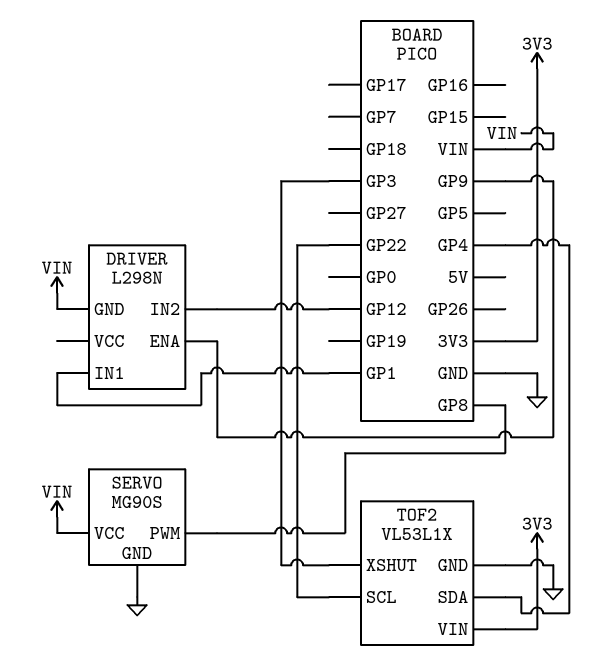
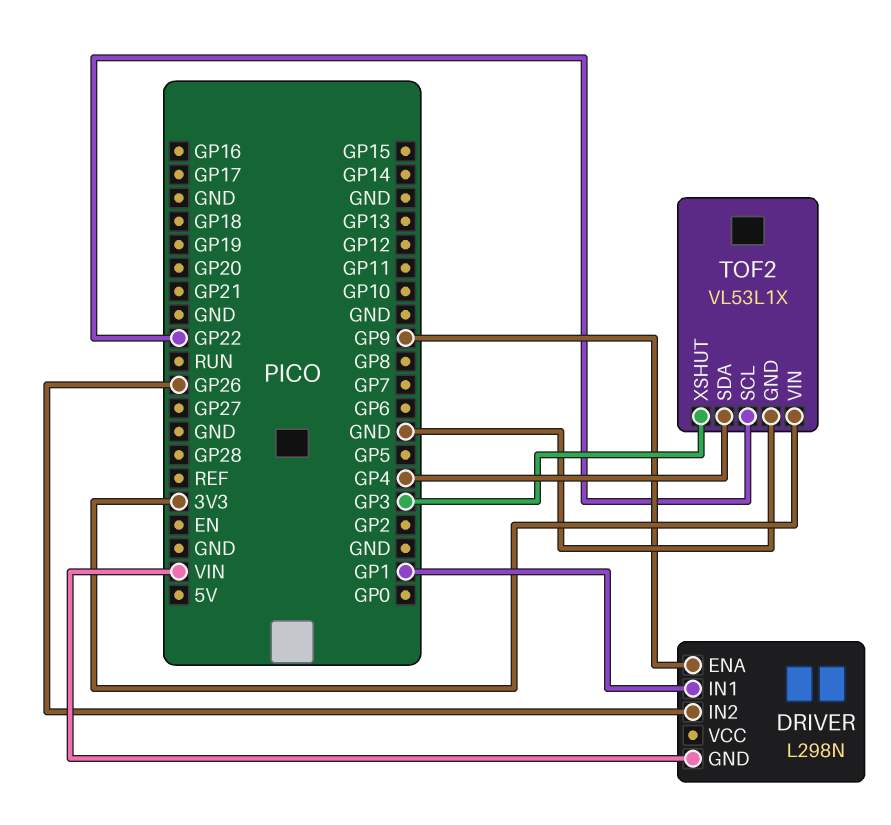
DRIVER pin IN2: GP12 -> GP26
SERVO: MG90S -> none
SERVO pin GND: GND -> none
SERVO pin PWM: GP8 -> none
SERVO pin VCC: VIN -> none

